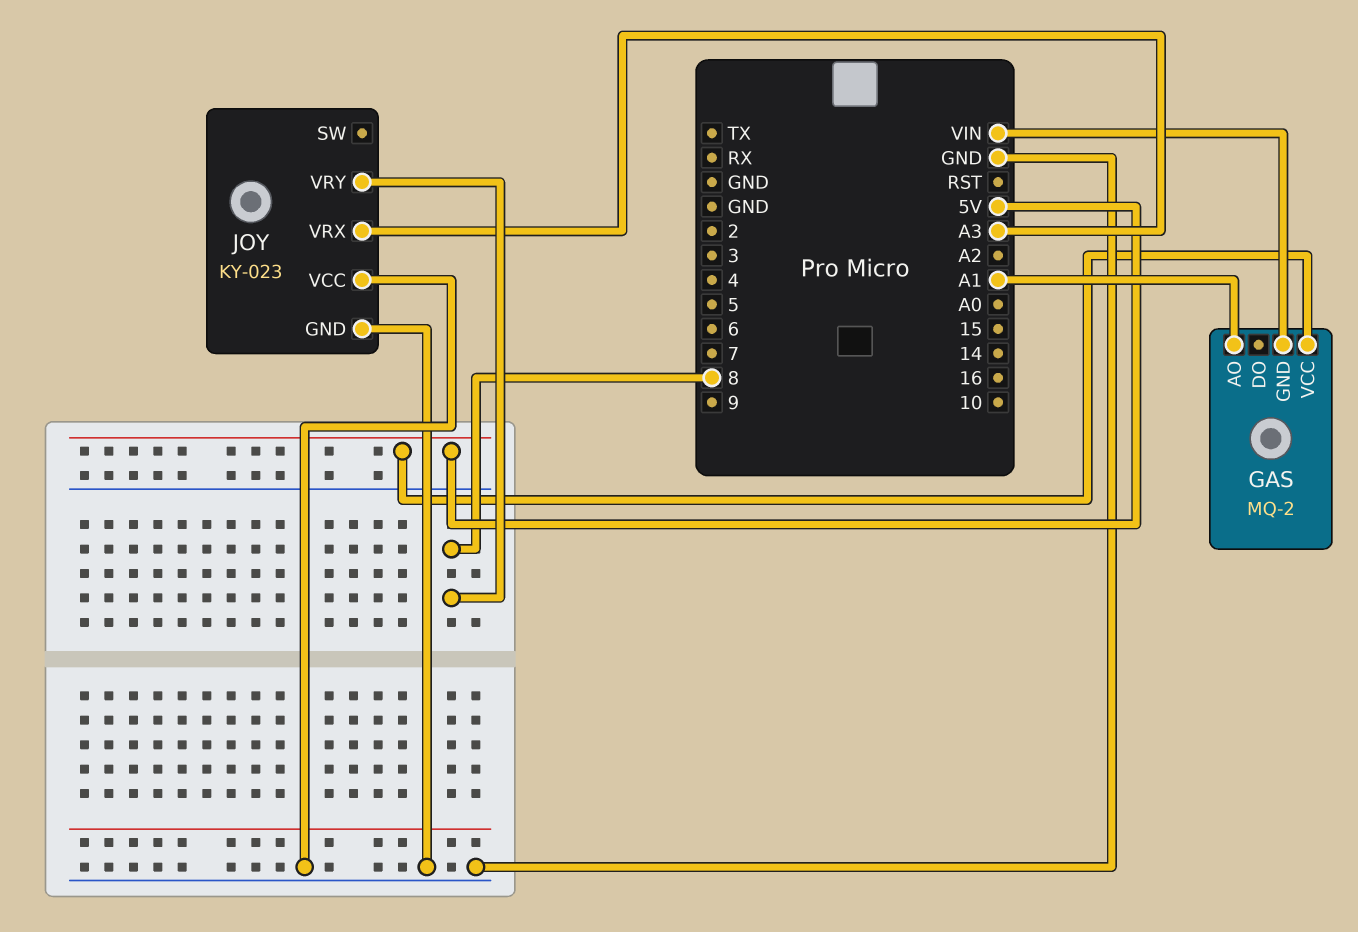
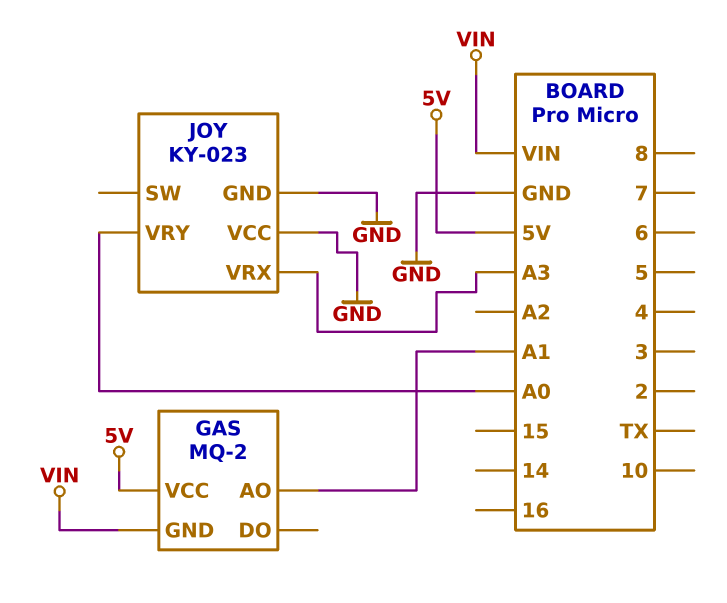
JOY pin VRY: 8 -> A0

